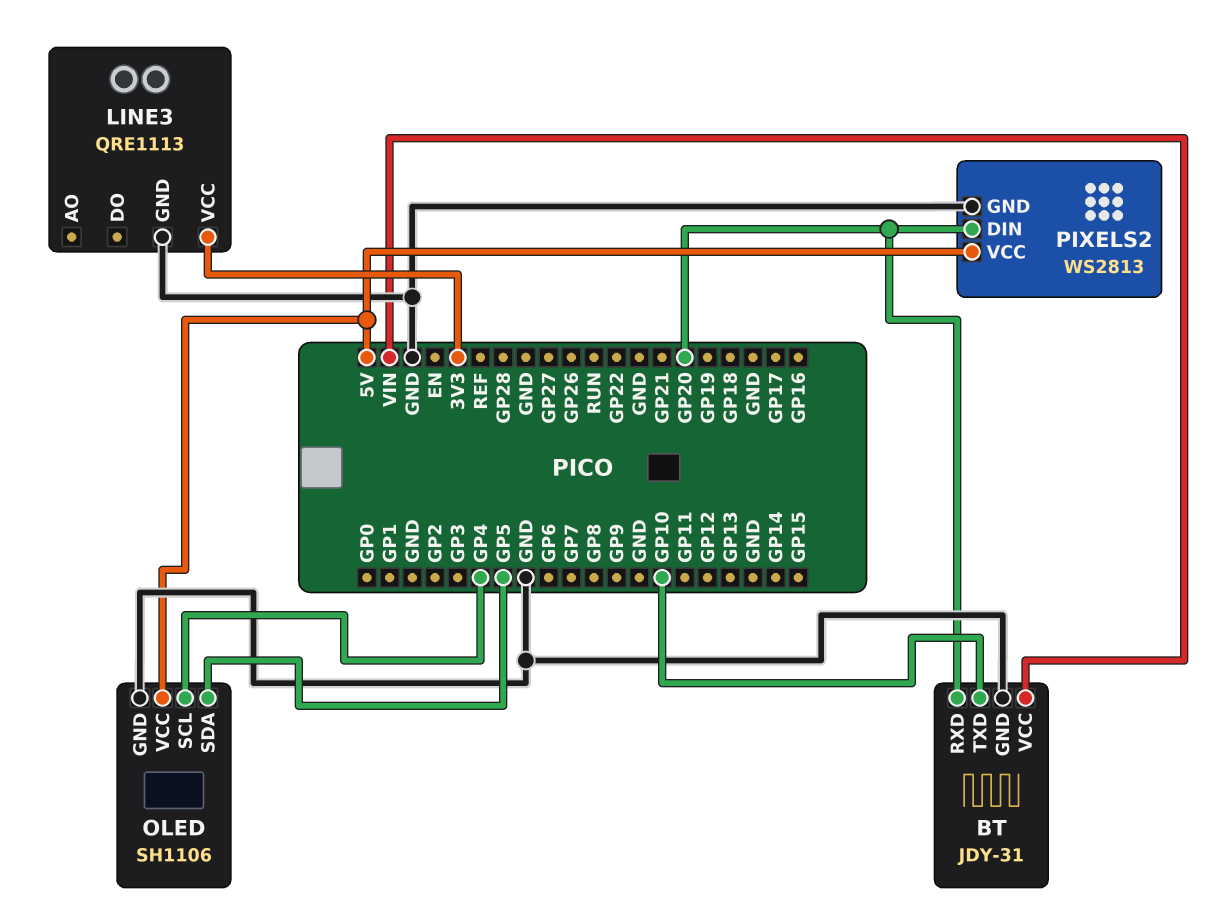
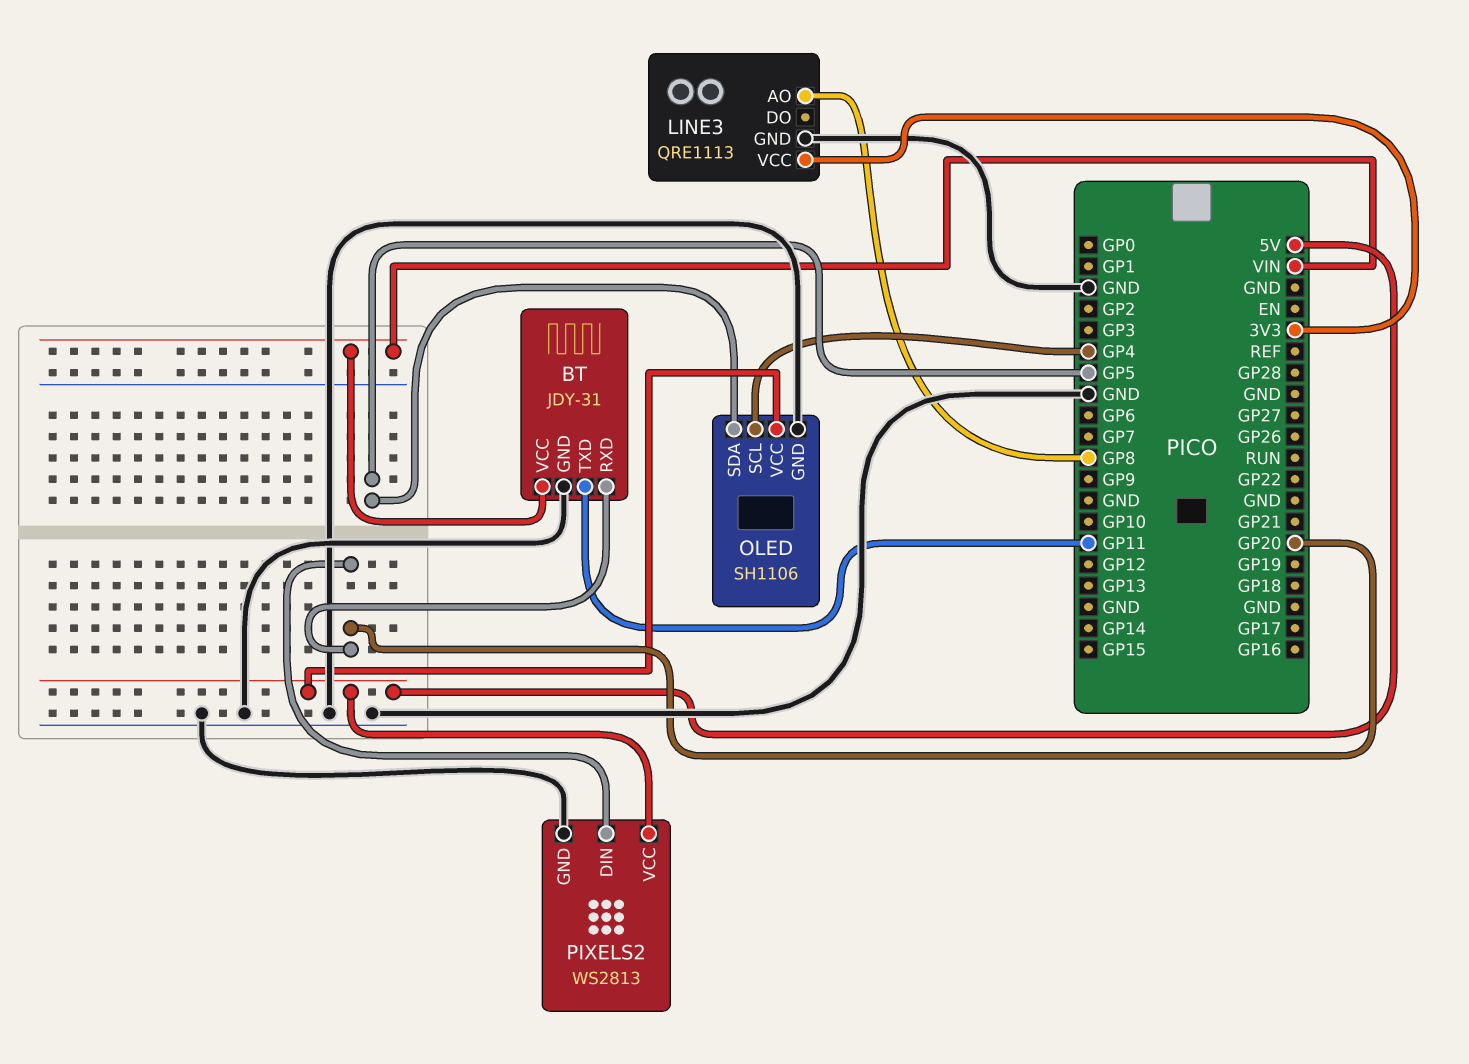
BT pin TXD: GP10 -> GP11
LINE3 pin AO: none -> GP8

